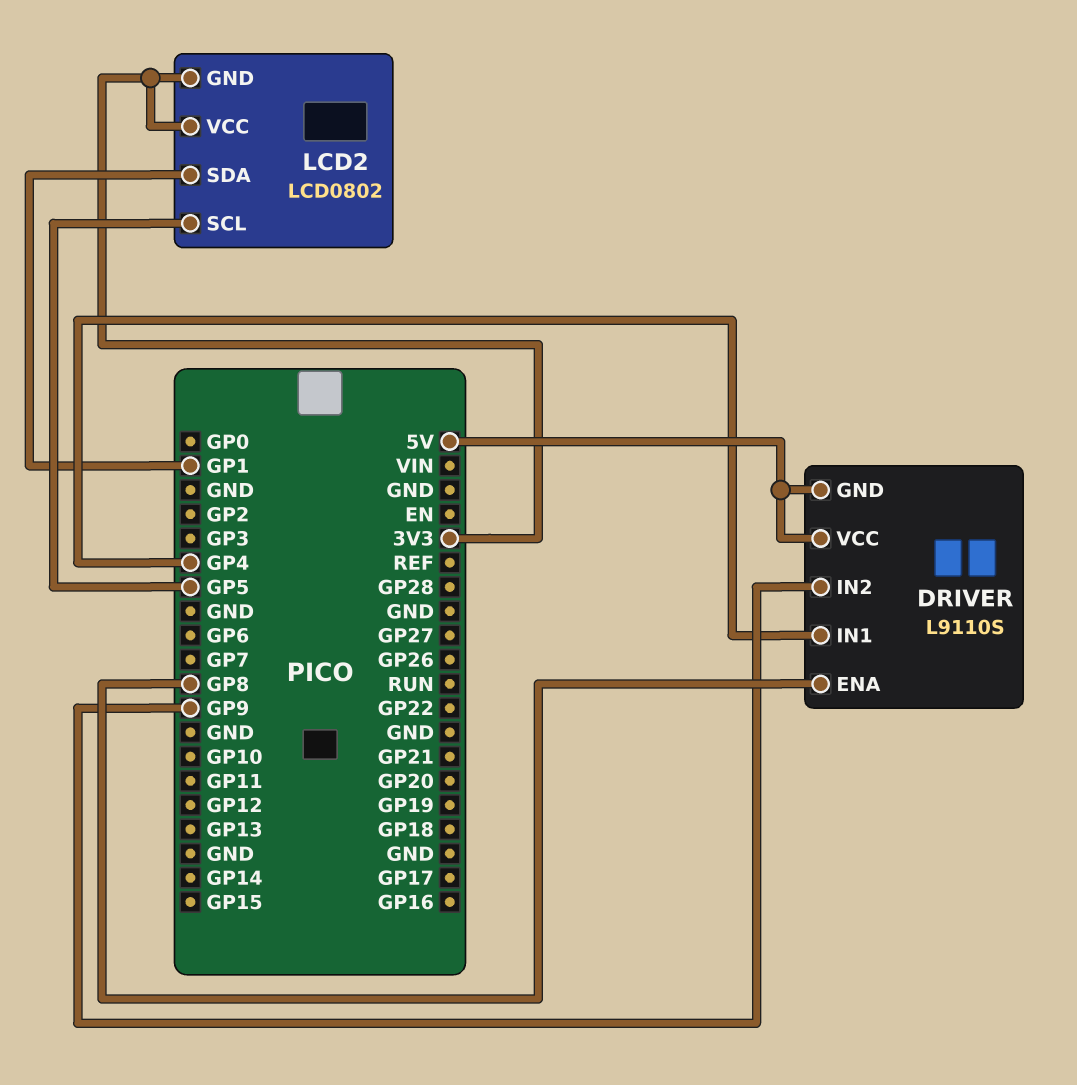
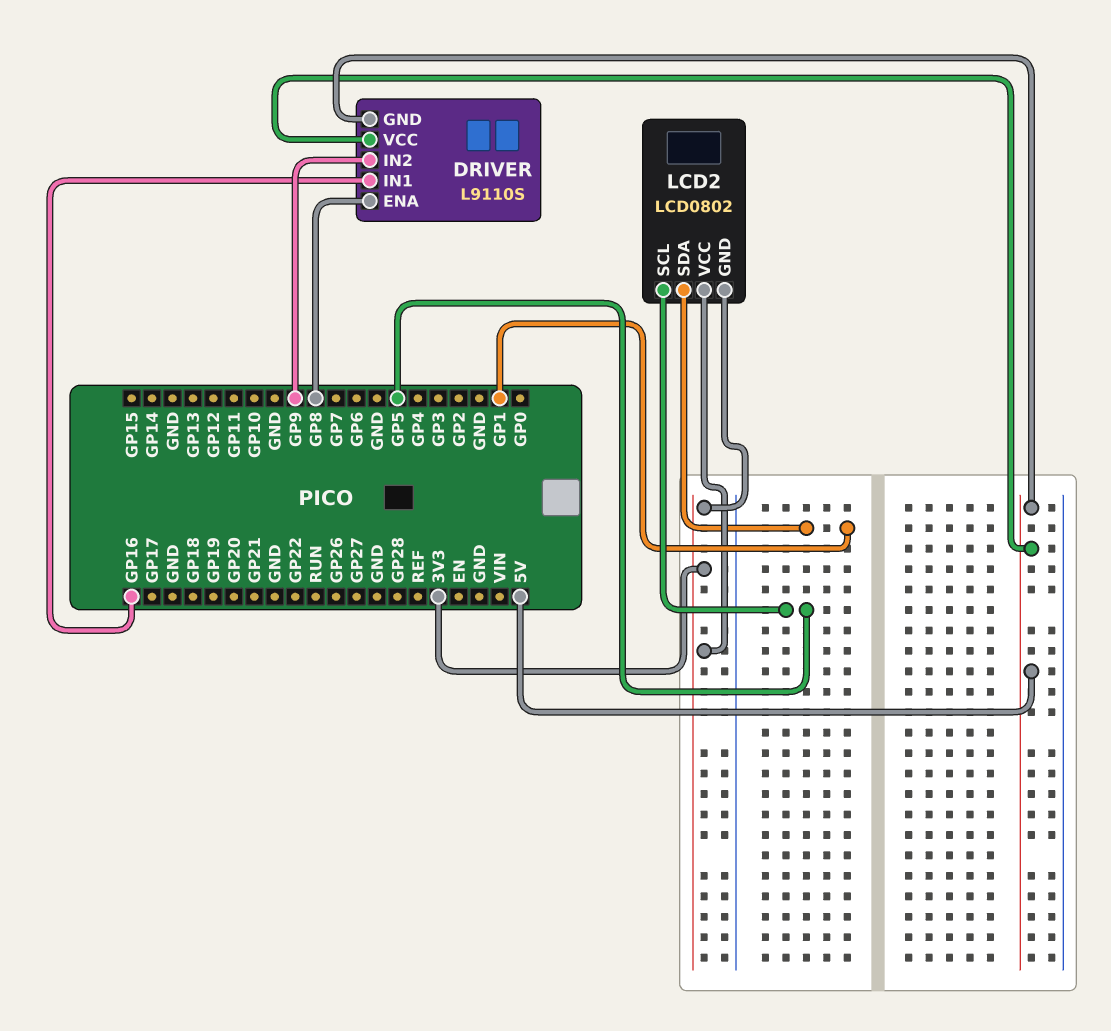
DRIVER pin IN1: GP4 -> GP16

